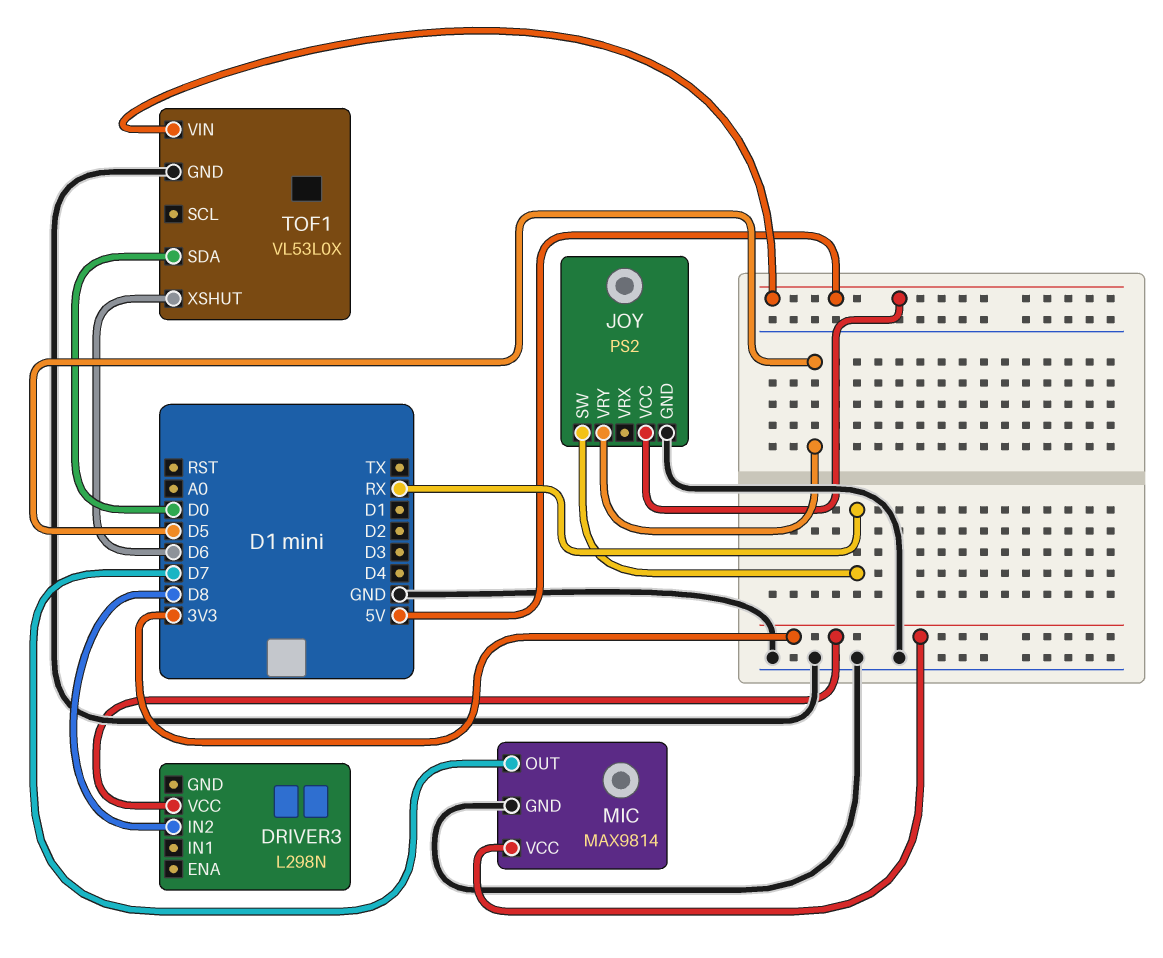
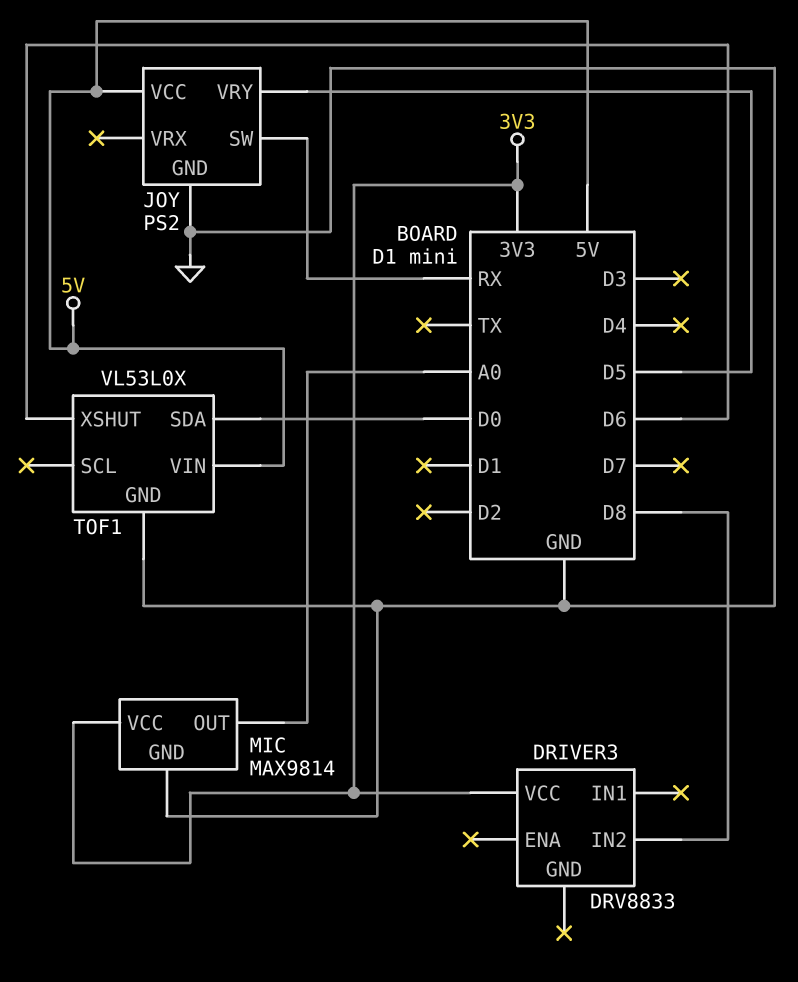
DRIVER3: L298N -> DRV8833
MIC pin OUT: D7 -> A0

